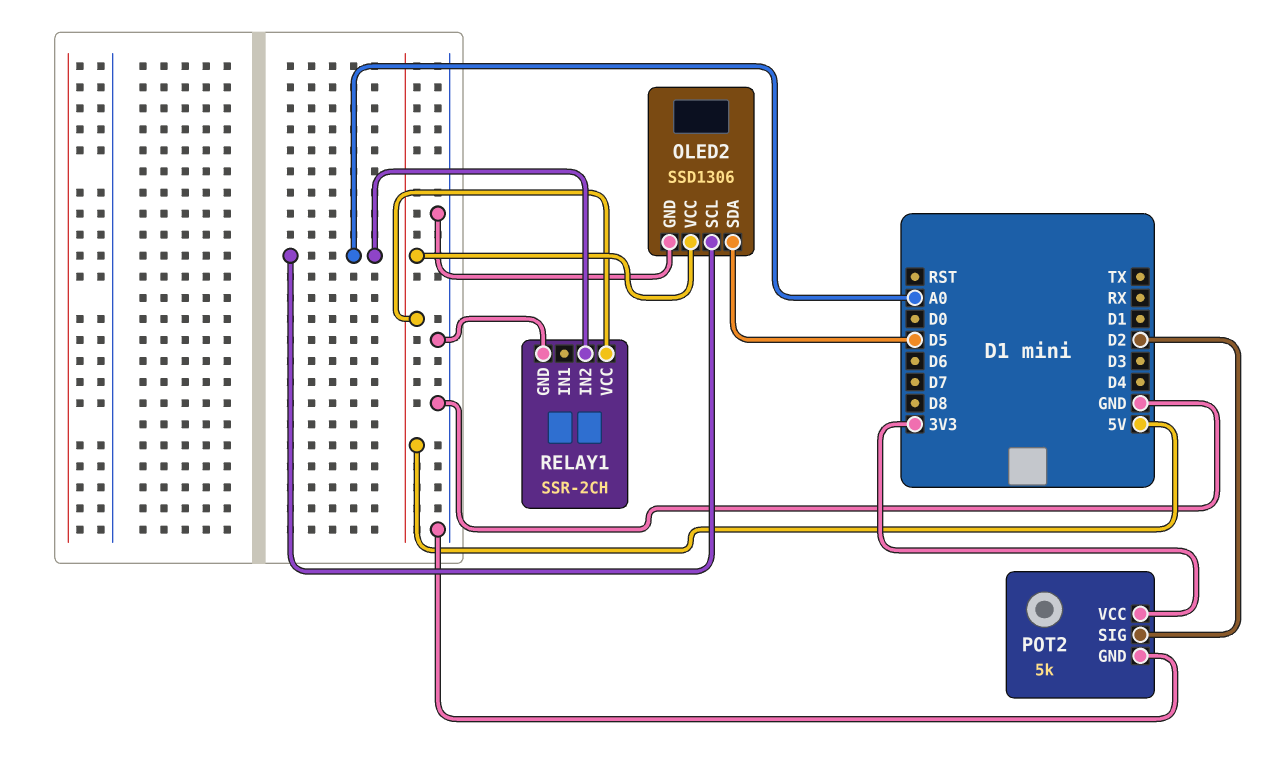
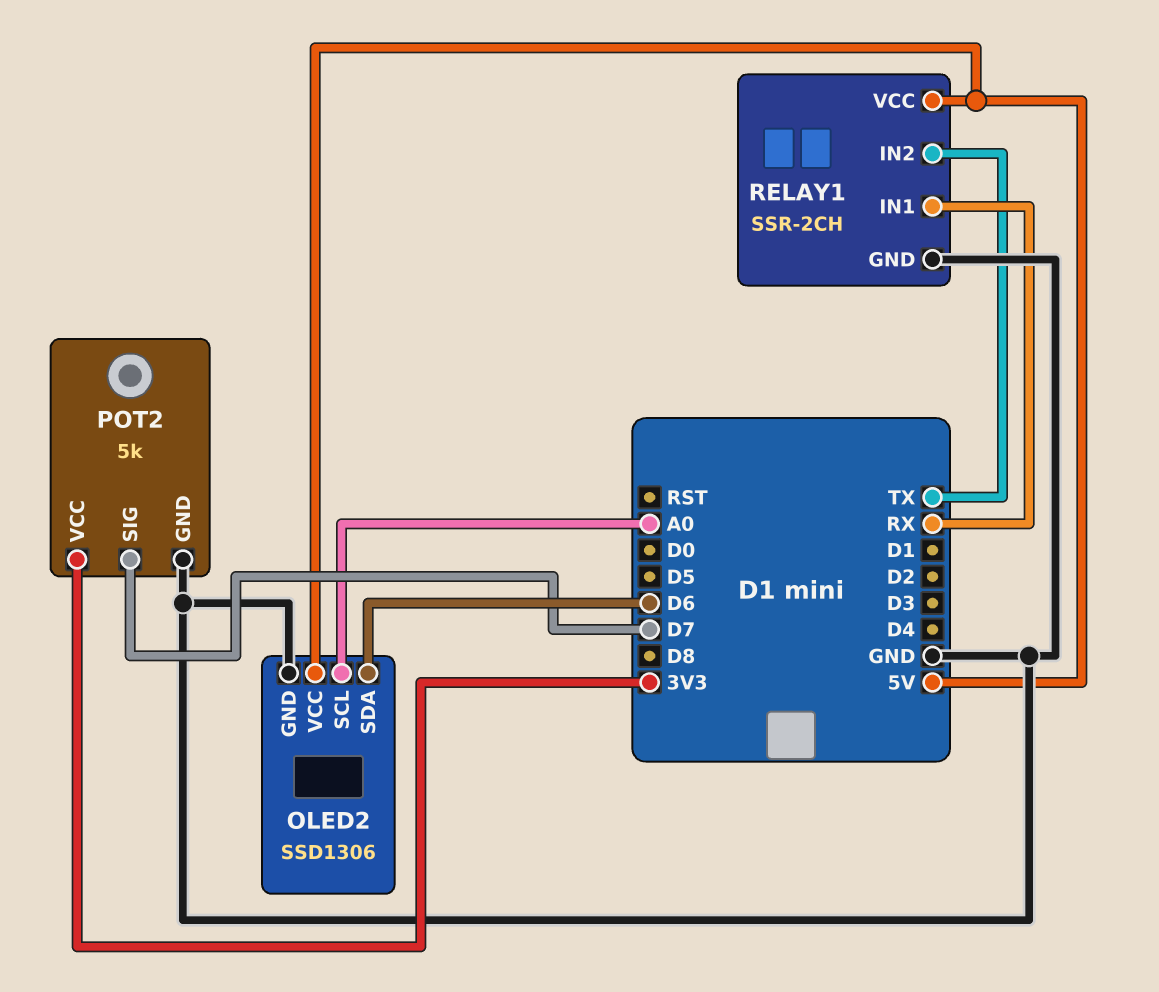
OLED2 pin SDA: D5 -> D6
POT2 pin SIG: D2 -> D7
RELAY1 pin IN1: none -> RX
RELAY1 pin IN2: A0 -> TX

